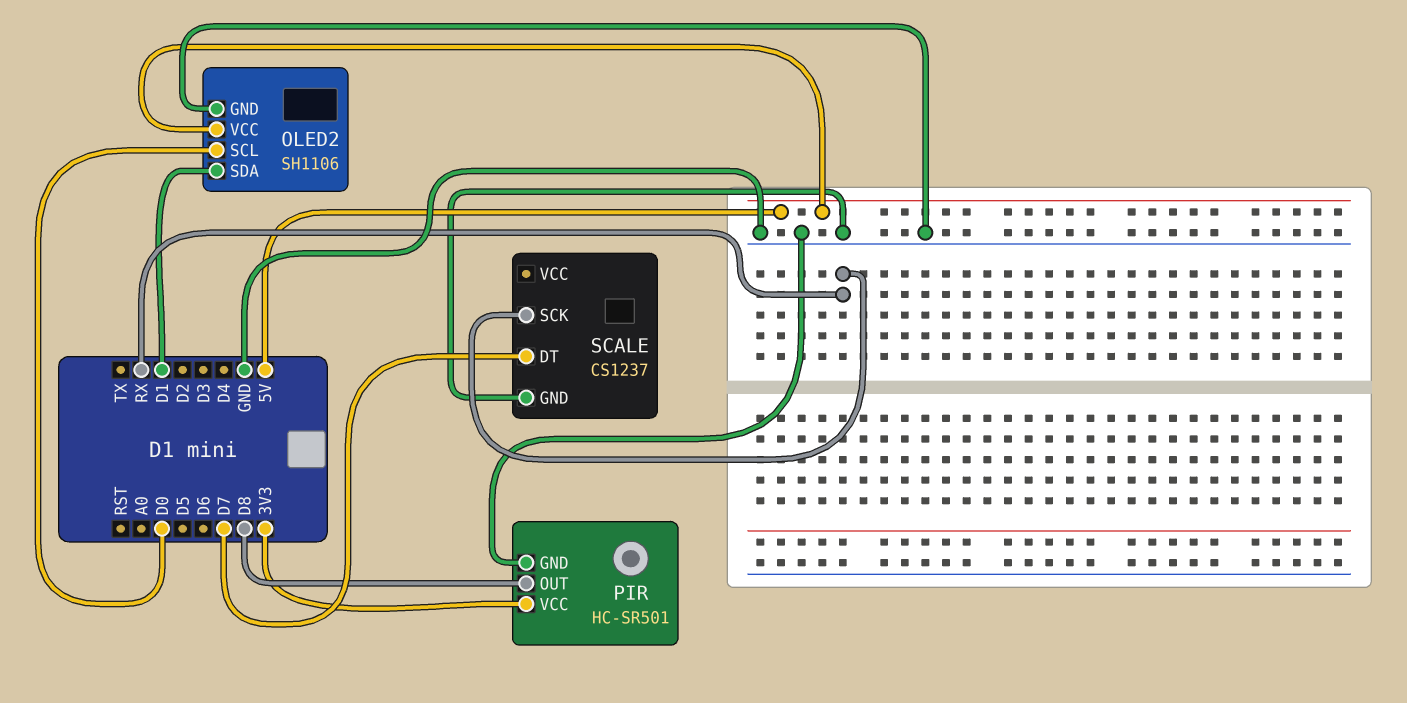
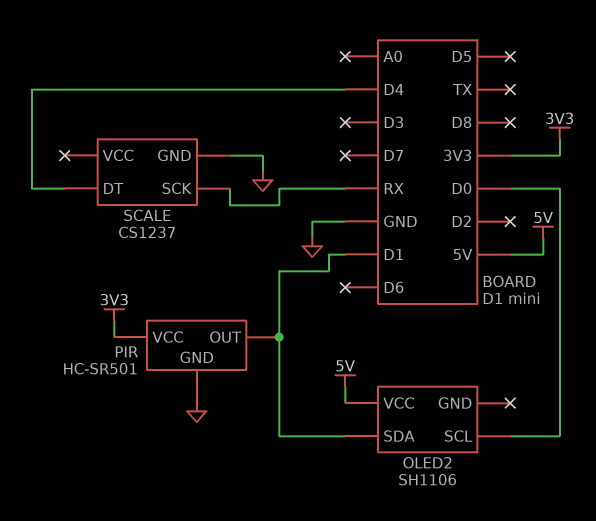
OLED2 pin GND: GND -> none
PIR pin OUT: D8 -> D1
SCALE pin DT: D7 -> D4

